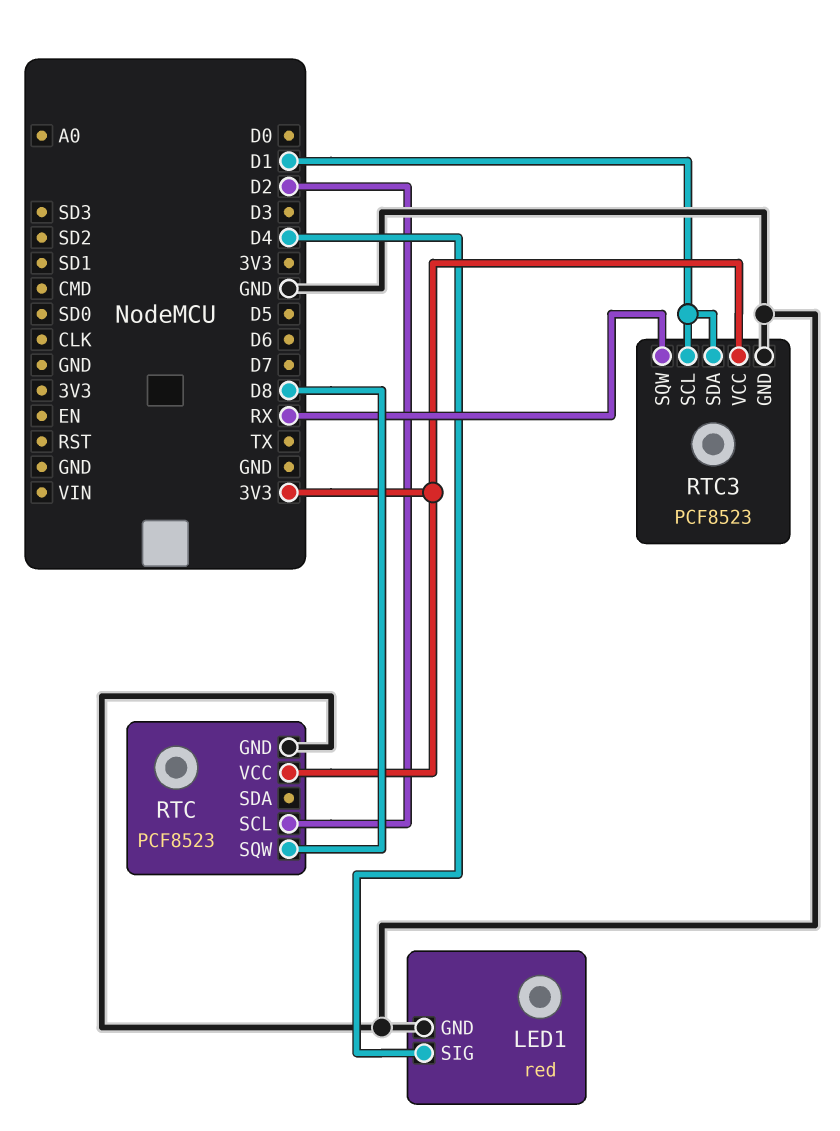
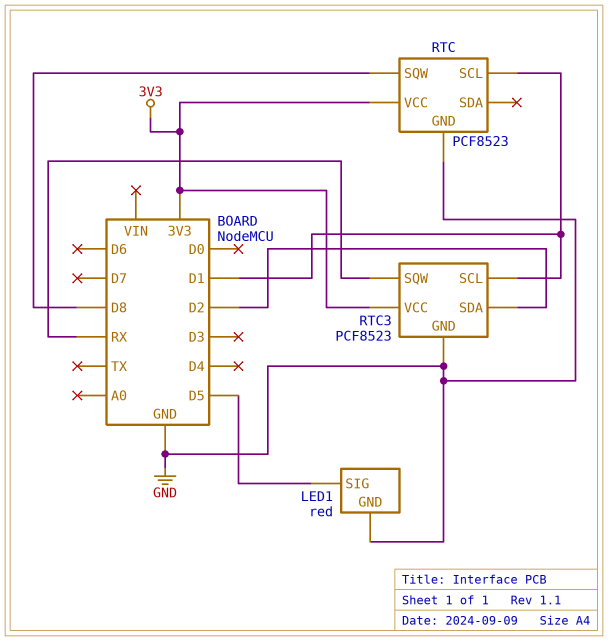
LED1 pin SIG: D4 -> D5
RTC pin SCL: D2 -> D1
RTC3 pin SDA: D1 -> D2

